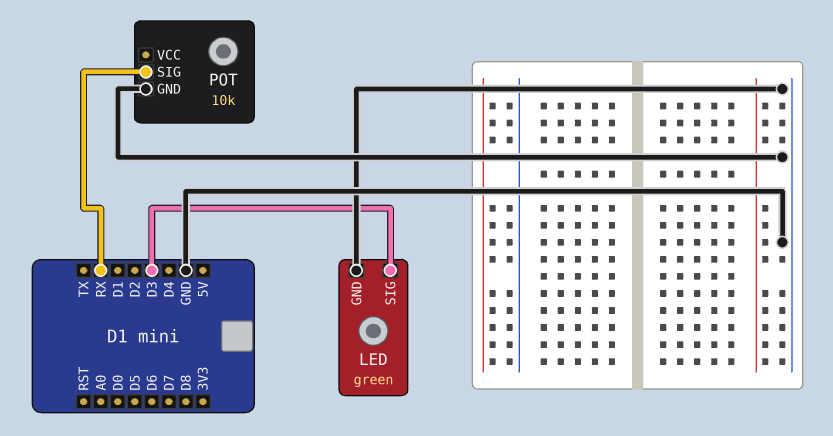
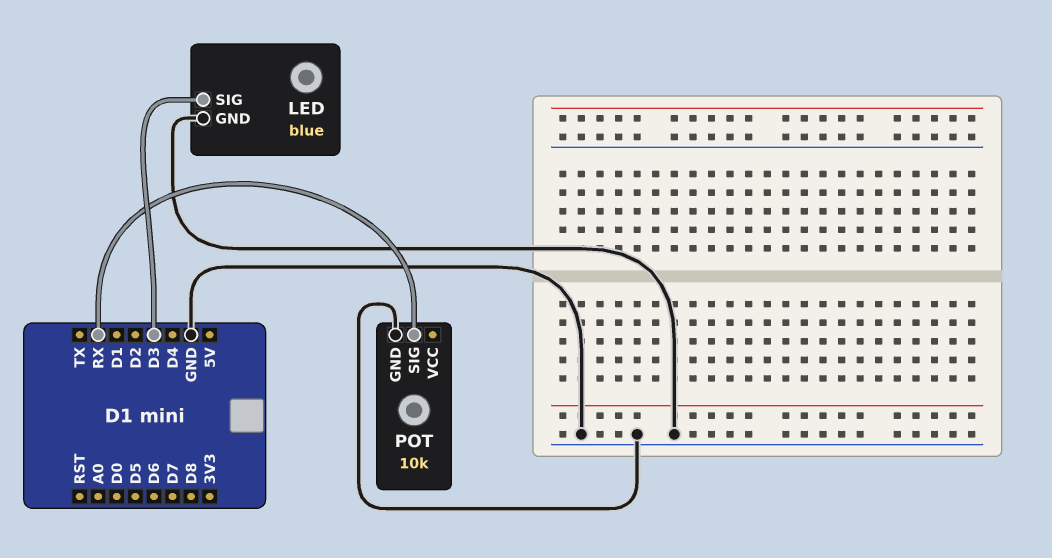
LED: green -> blue

